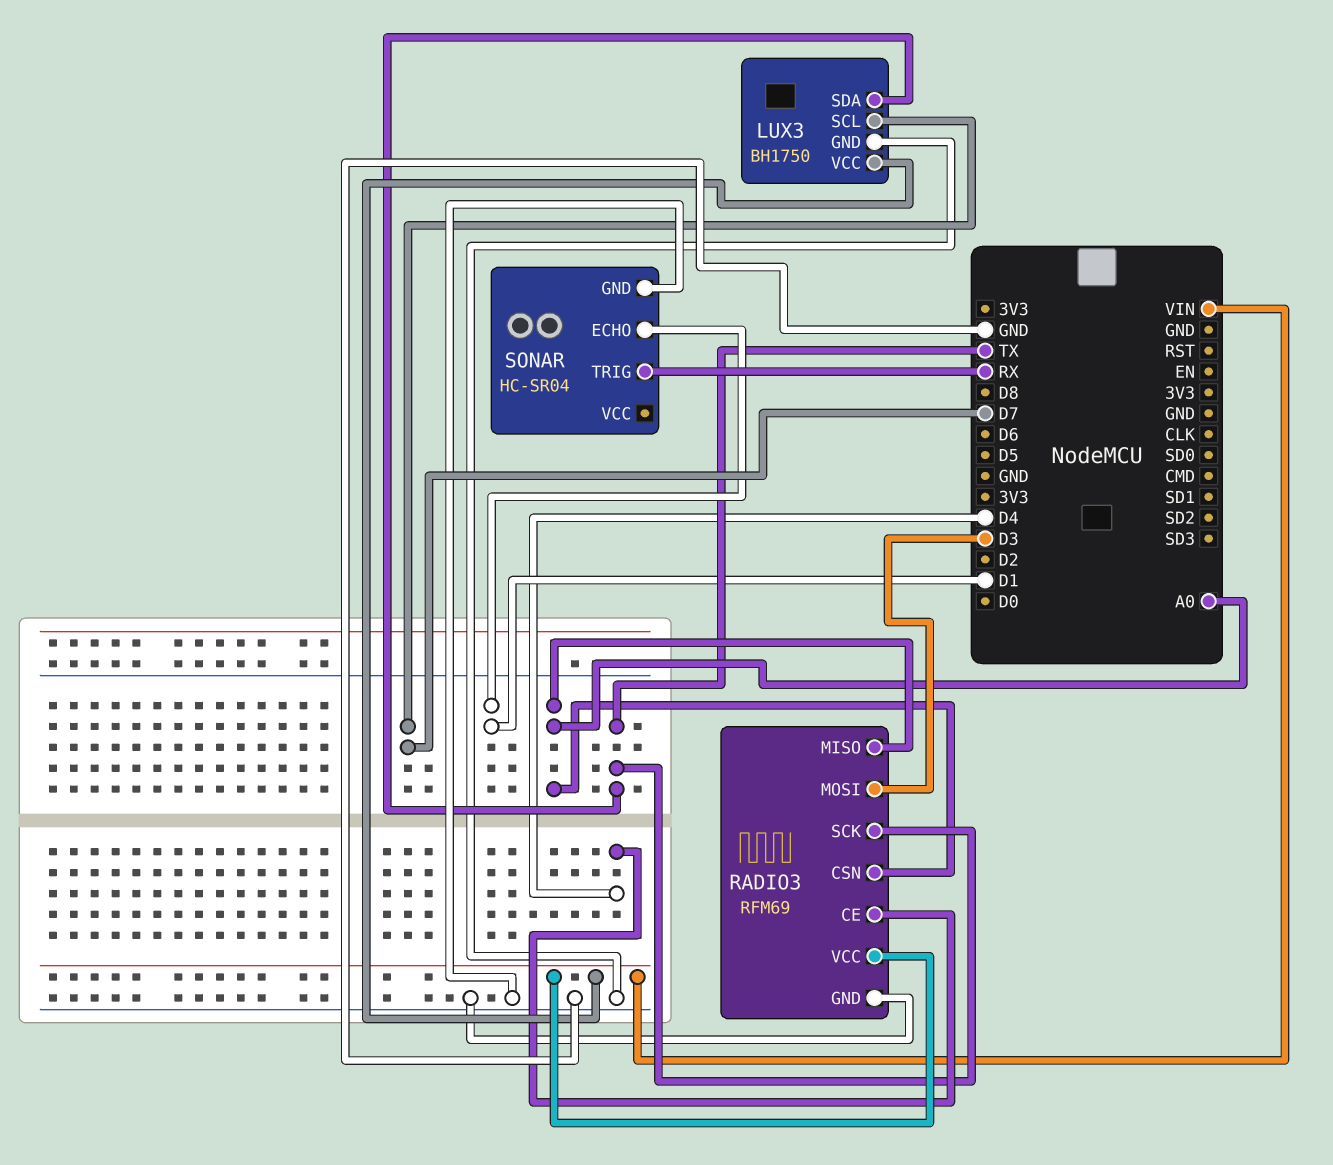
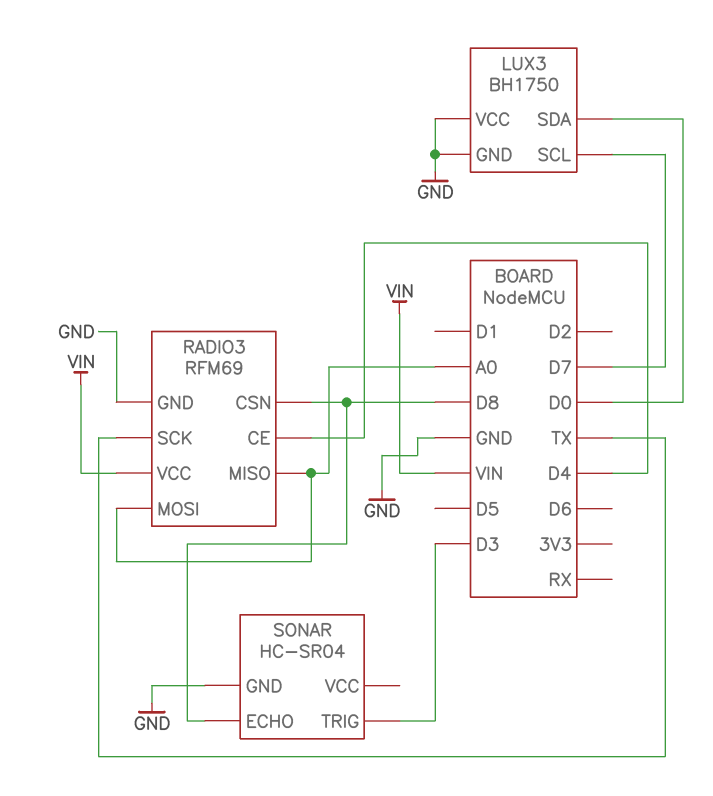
LUX3 pin SDA: TX -> D0
LUX3 pin VCC: VIN -> GND
RADIO3 pin CSN: A0 -> D8
RADIO3 pin MOSI: D3 -> A0
SONAR pin ECHO: D1 -> D8
SONAR pin TRIG: RX -> D3

